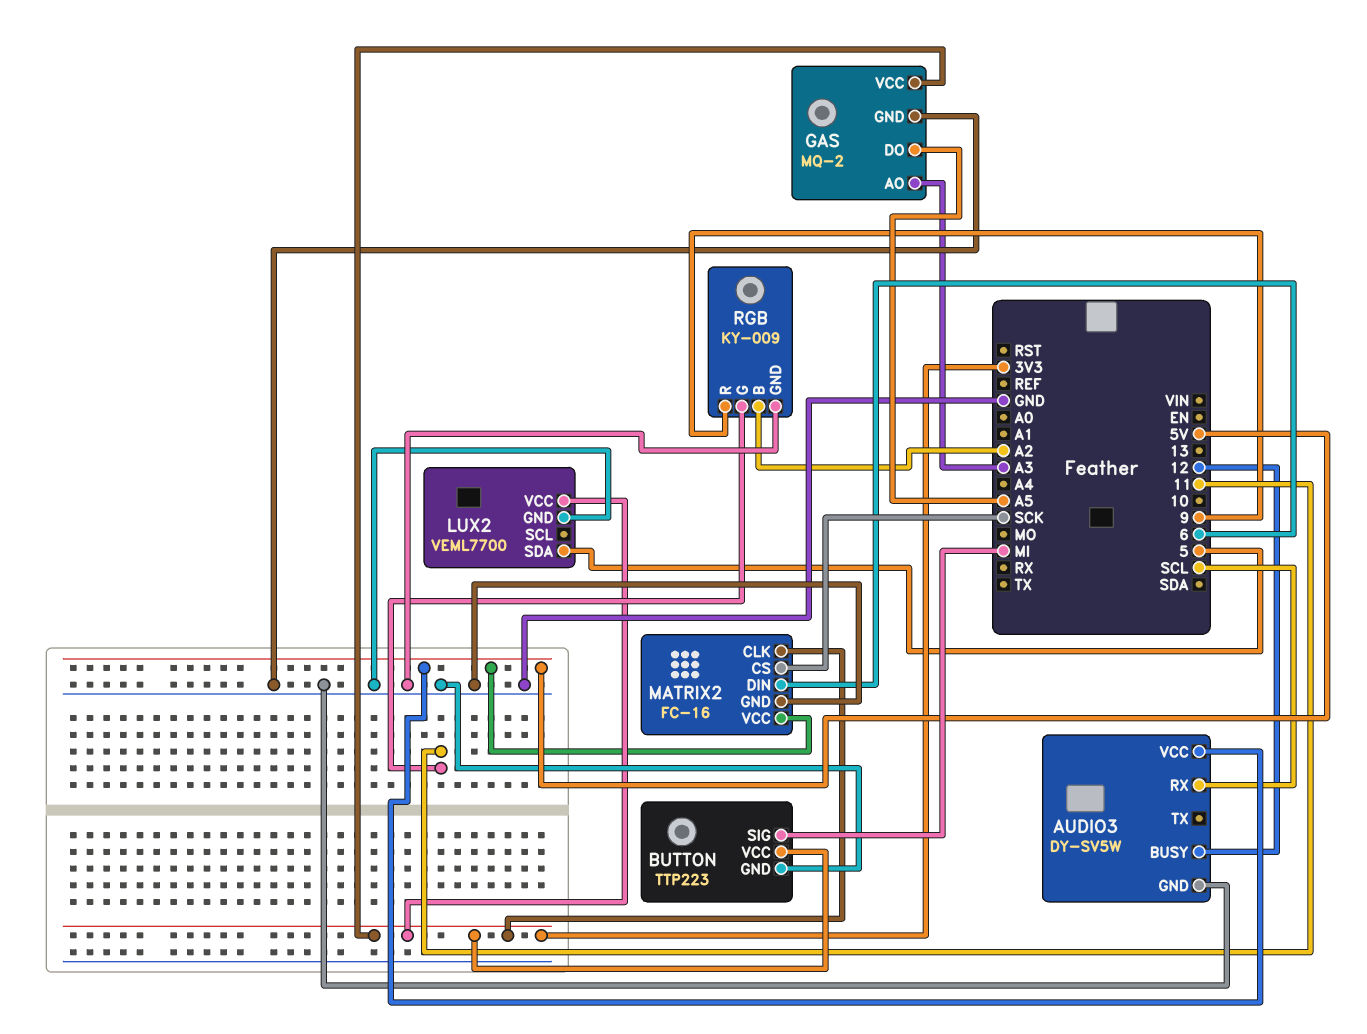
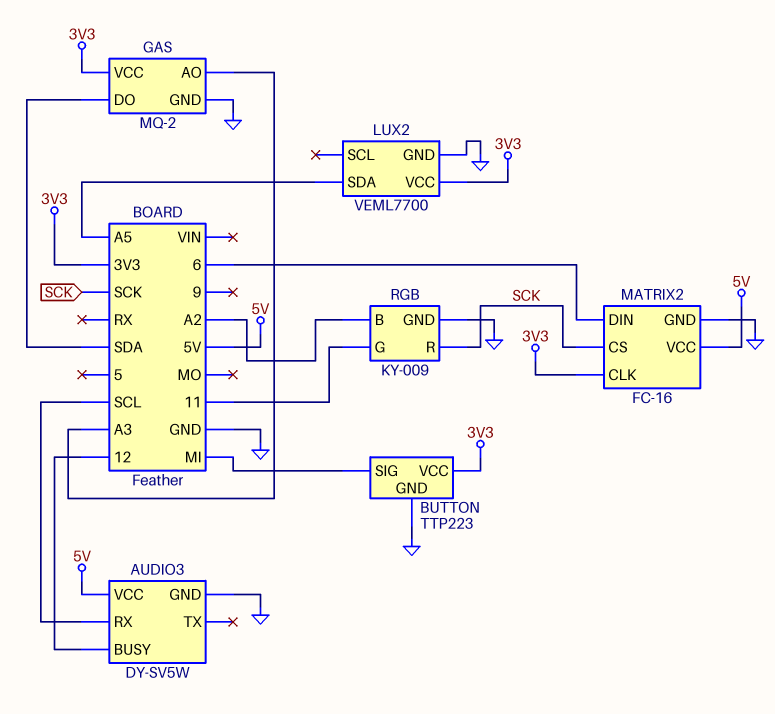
GAS pin DO: A5 -> SDA
LUX2 pin SDA: 5 -> A5
RGB pin R: 9 -> SCK

